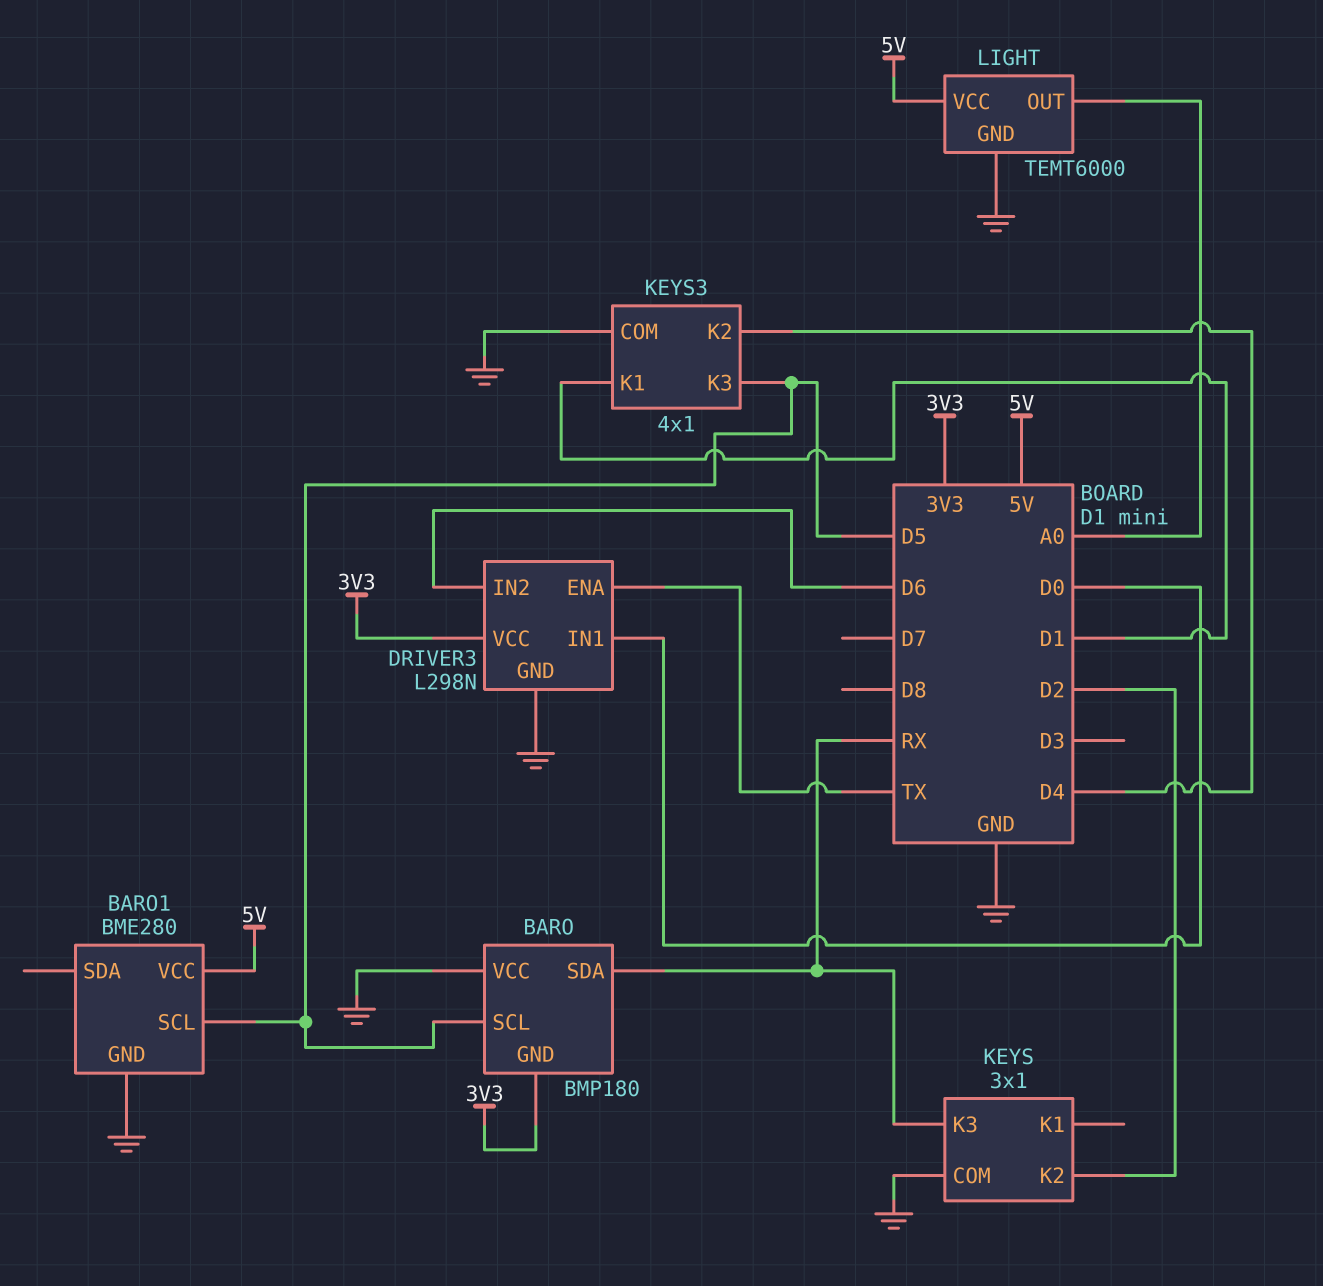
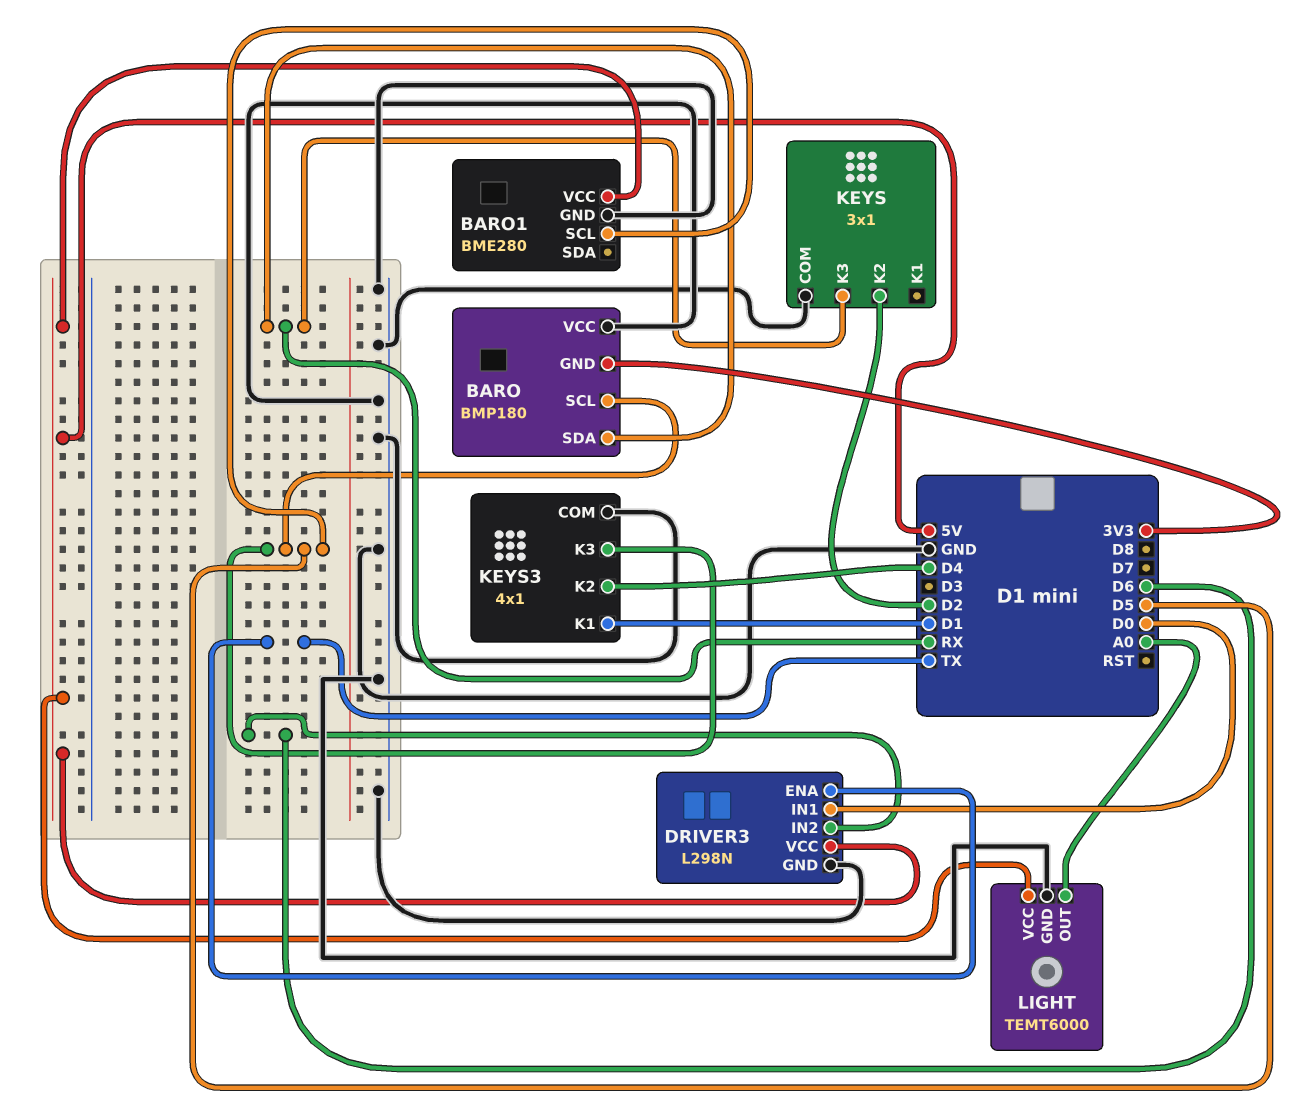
DRIVER3 pin VCC: 3V3 -> 5V

